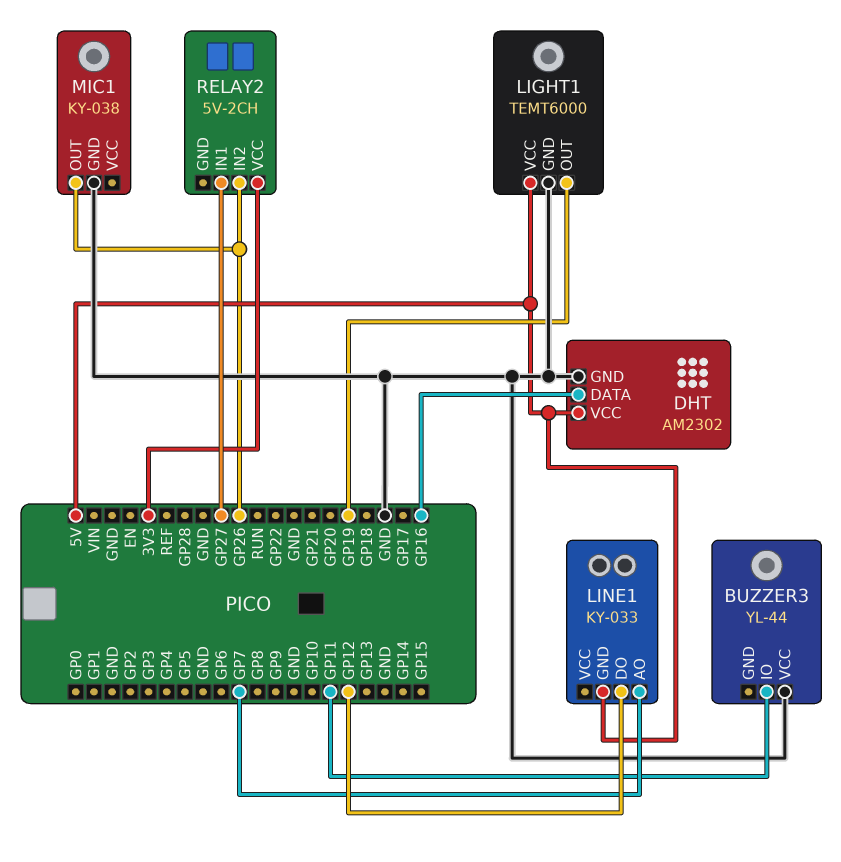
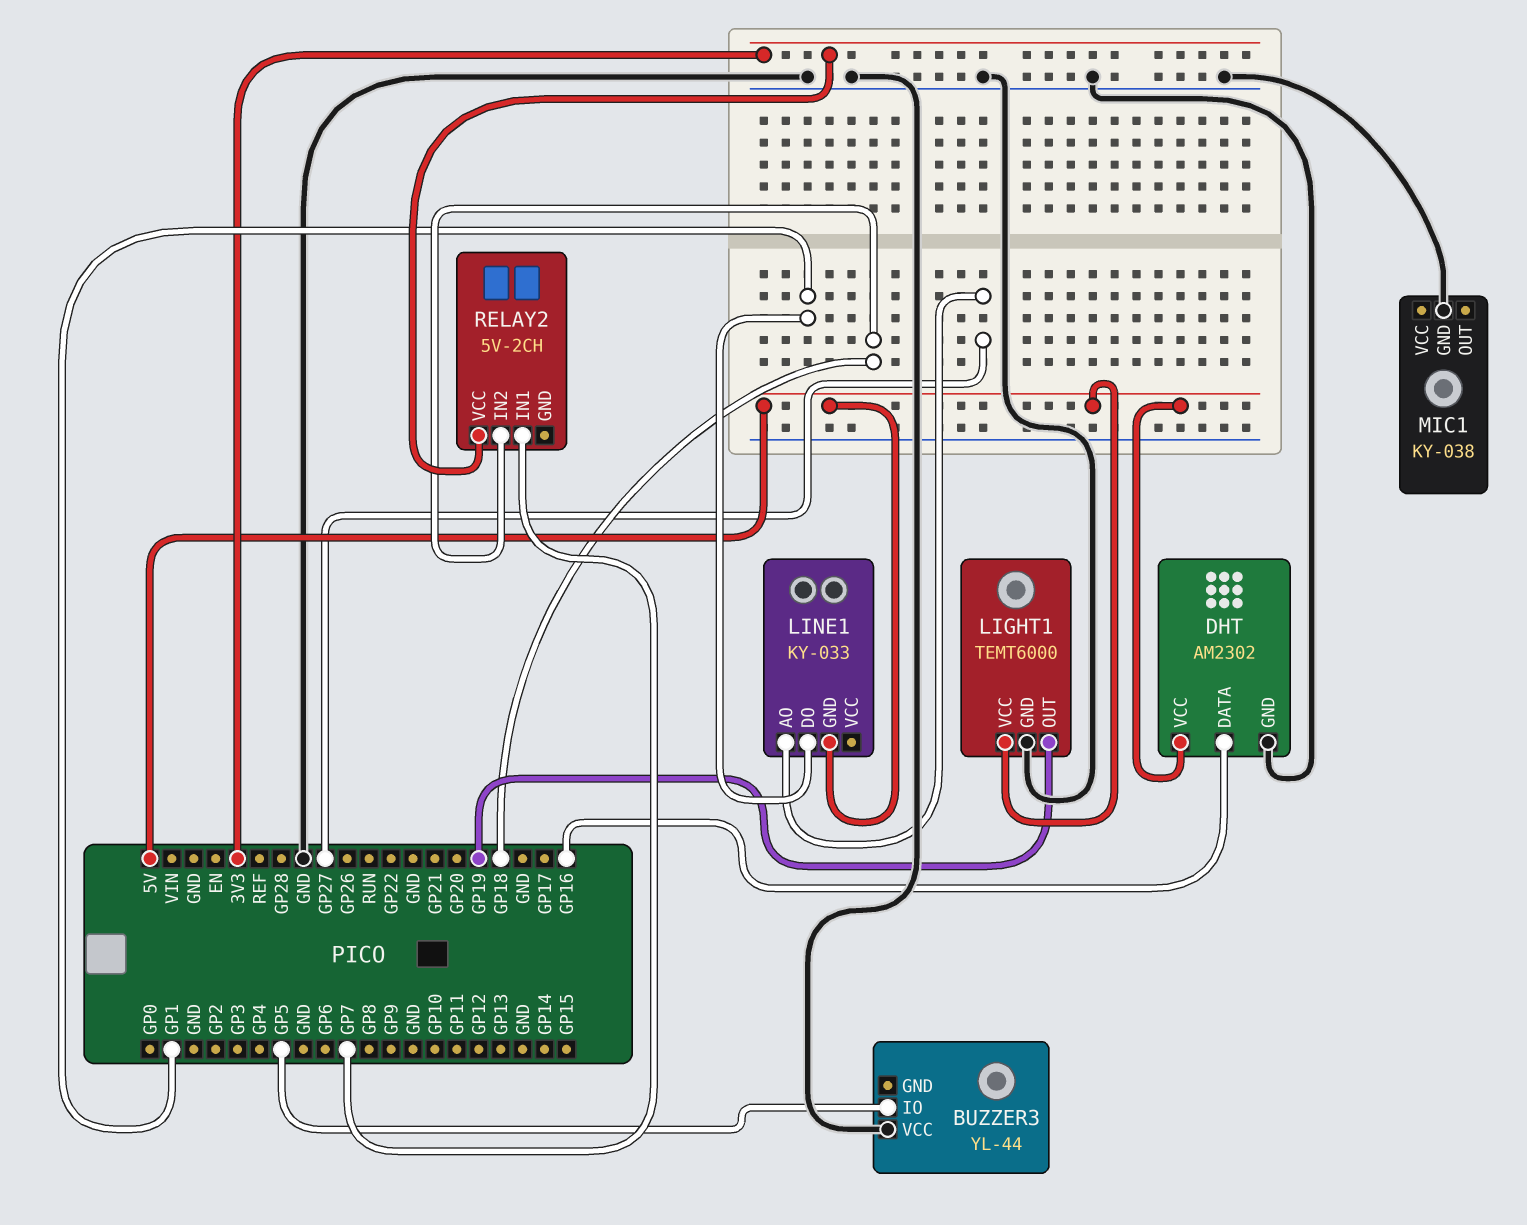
BUZZER3 pin IO: GP11 -> GP5
LINE1 pin AO: GP7 -> GP27
LINE1 pin DO: GP12 -> GP1
MIC1 pin OUT: GP26 -> none
RELAY2 pin IN1: GP27 -> GP7
RELAY2 pin IN2: GP26 -> GP18

